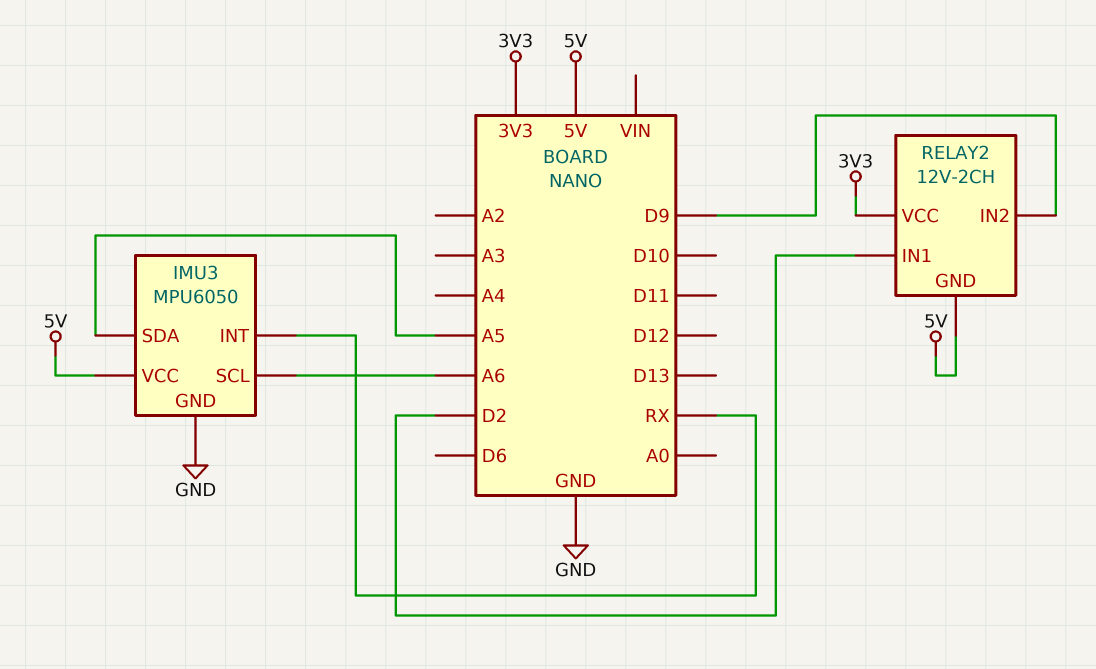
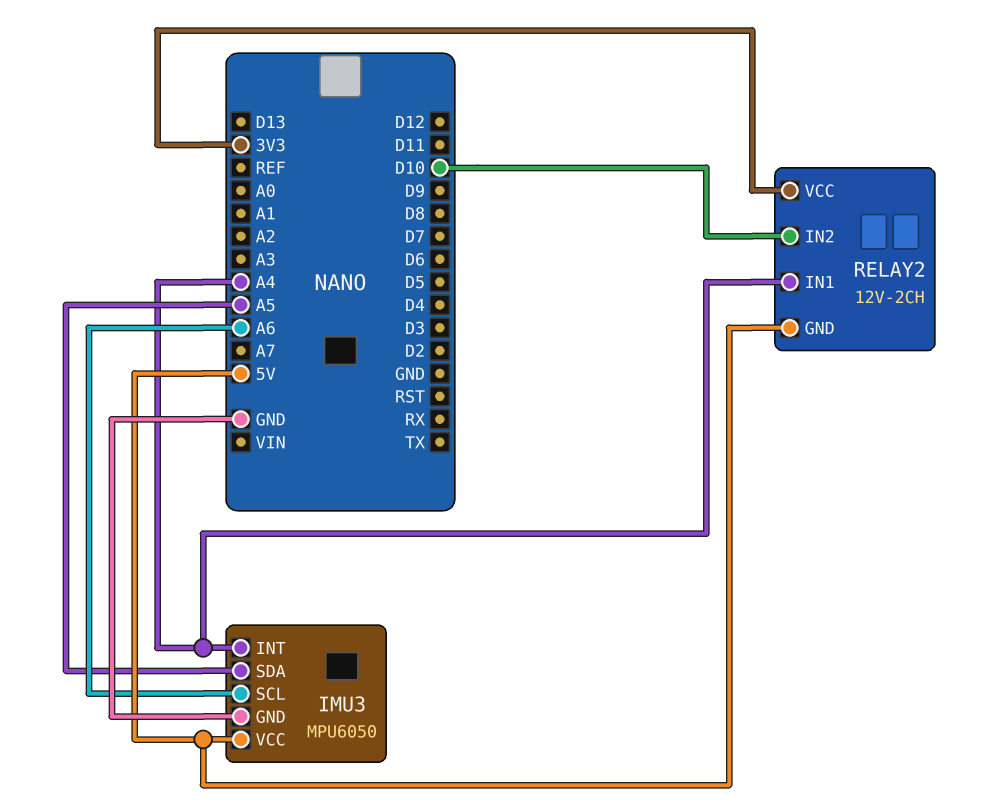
IMU3 pin INT: RX -> A4
RELAY2 pin IN1: D2 -> A4
RELAY2 pin IN2: D9 -> D10

